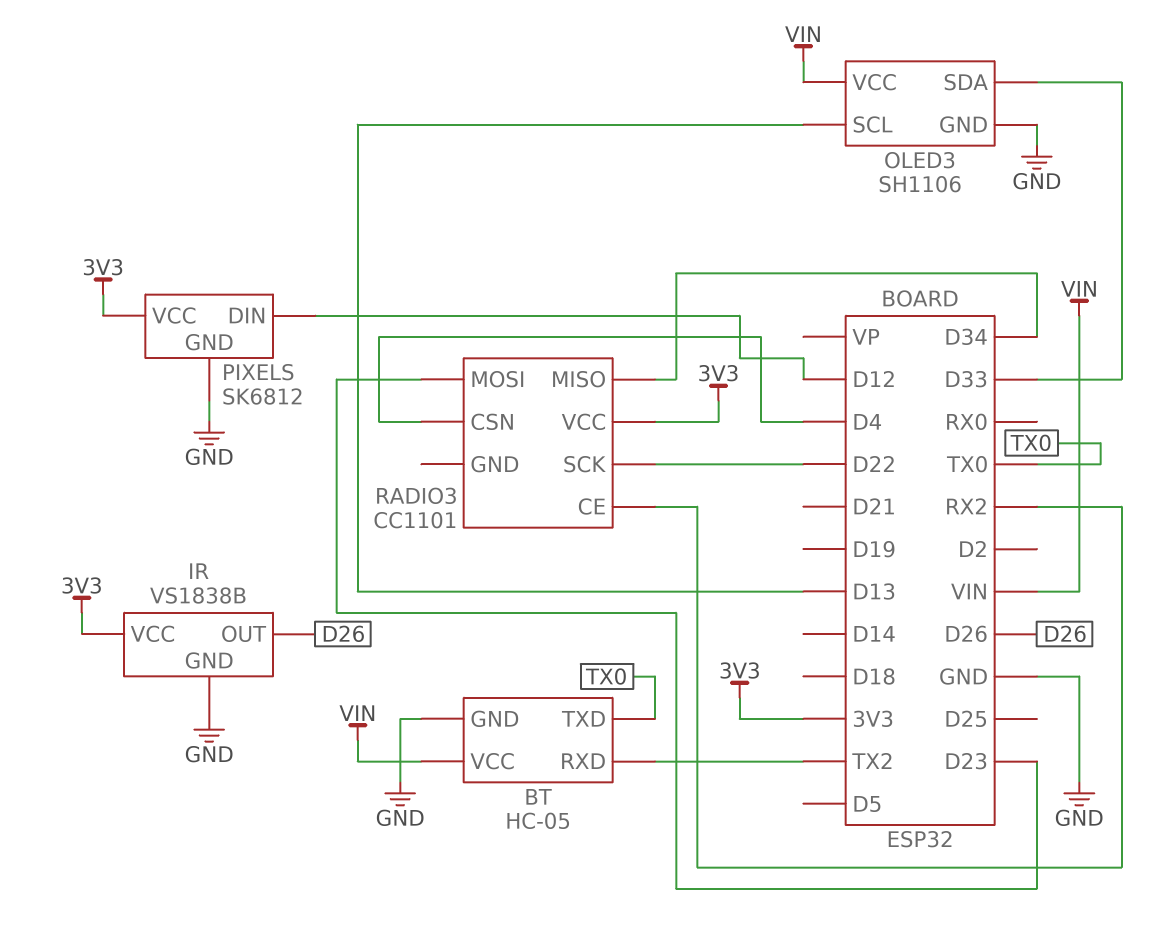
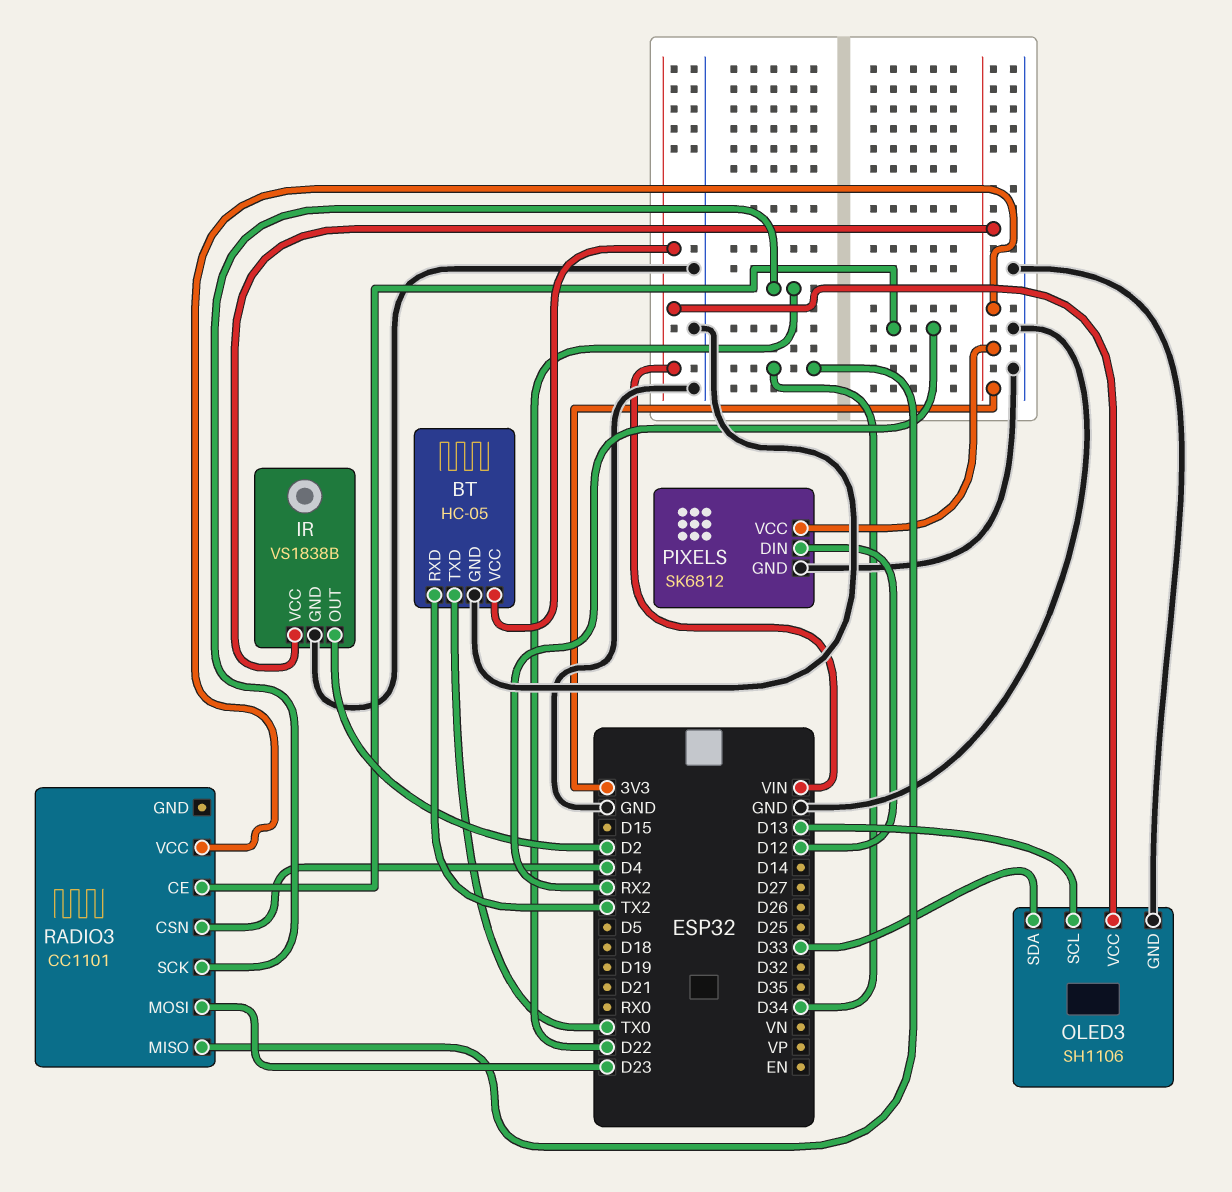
IR pin OUT: D26 -> D2

